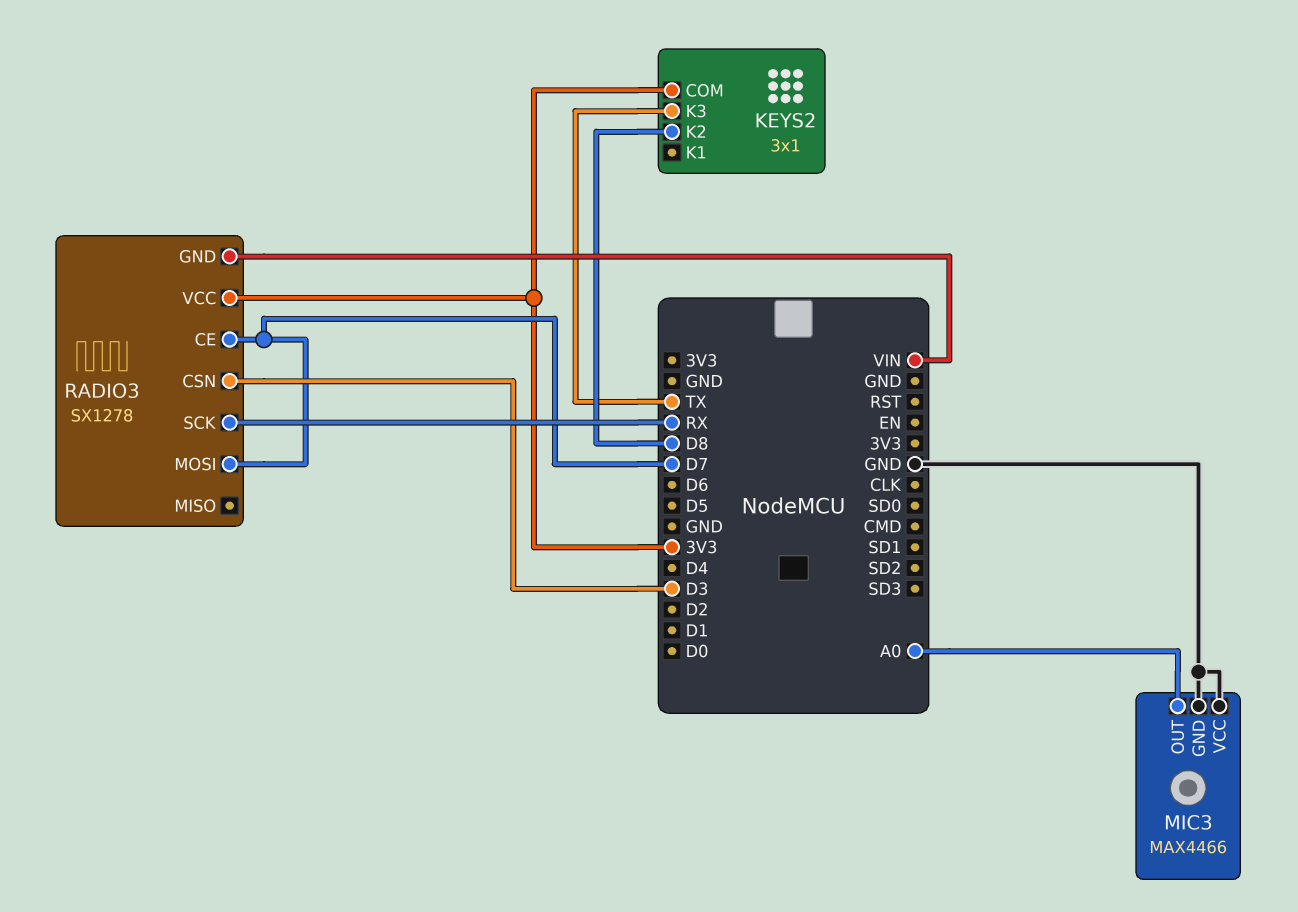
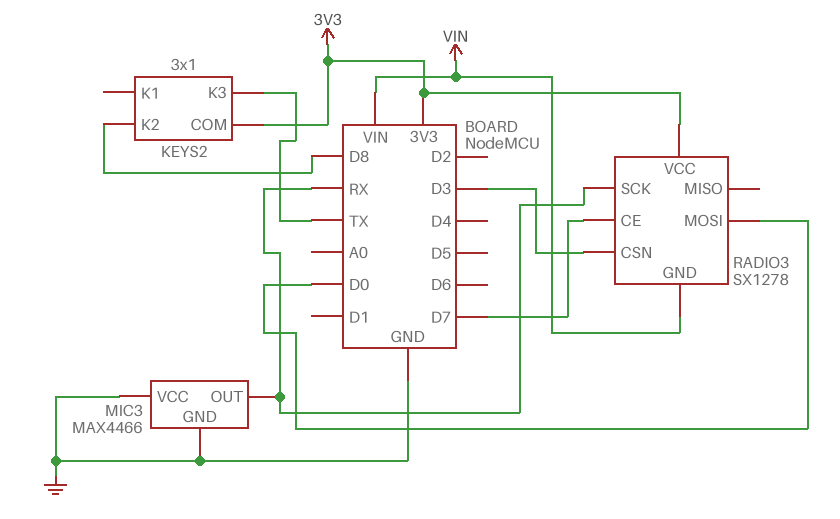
MIC3 pin OUT: A0 -> RX
RADIO3 pin MOSI: D7 -> D0

